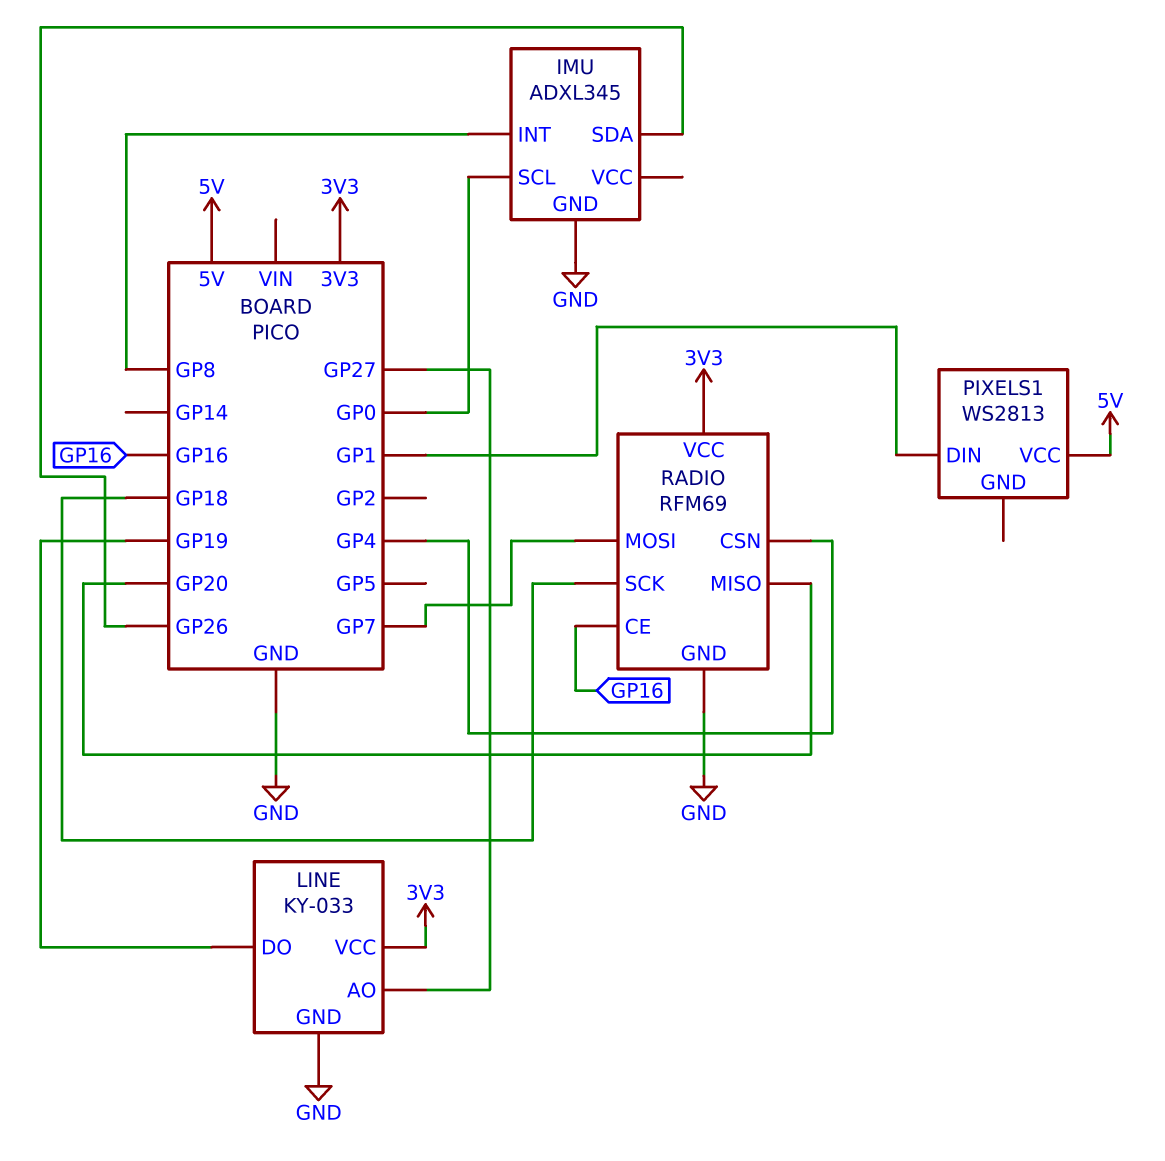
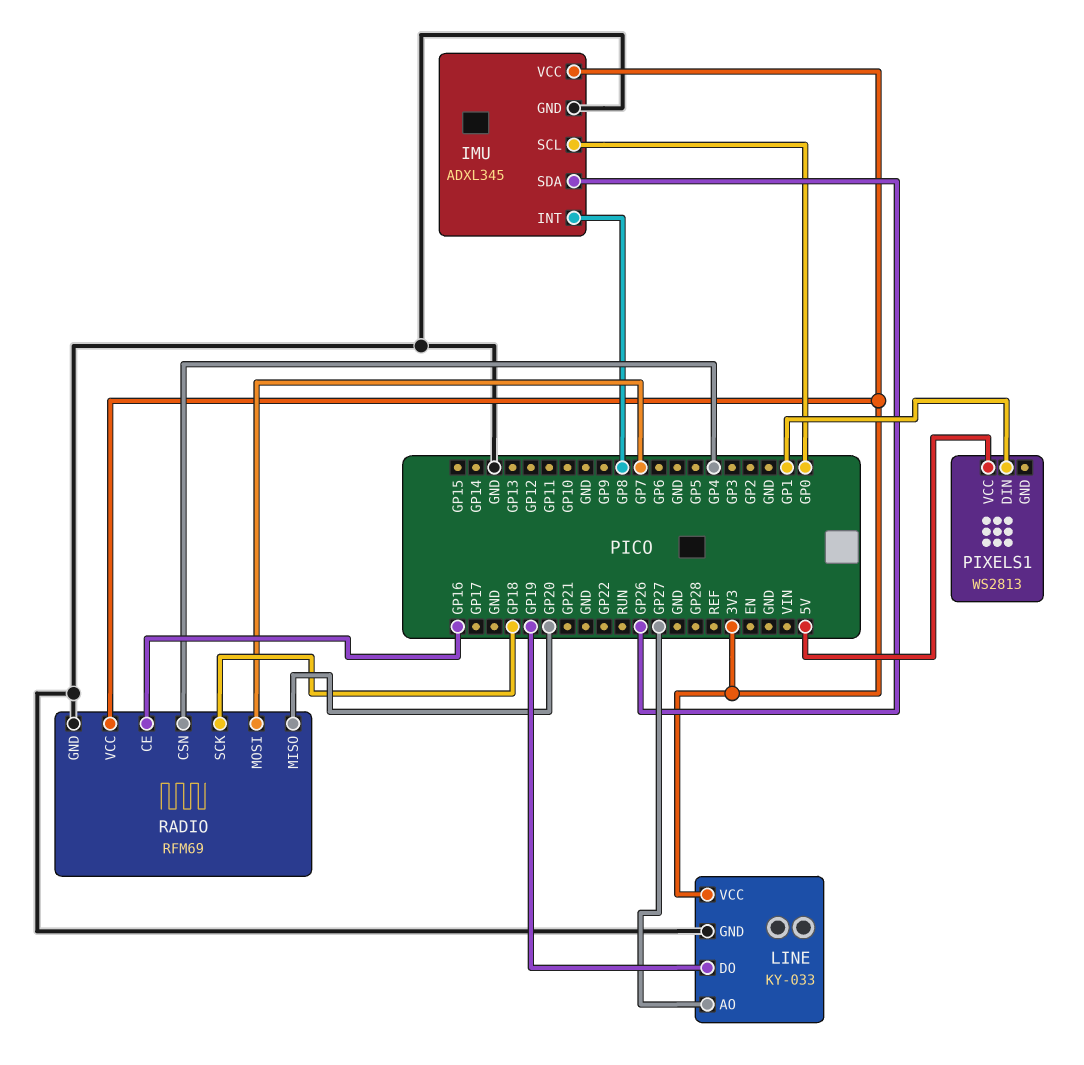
IMU pin VCC: none -> 3V3

